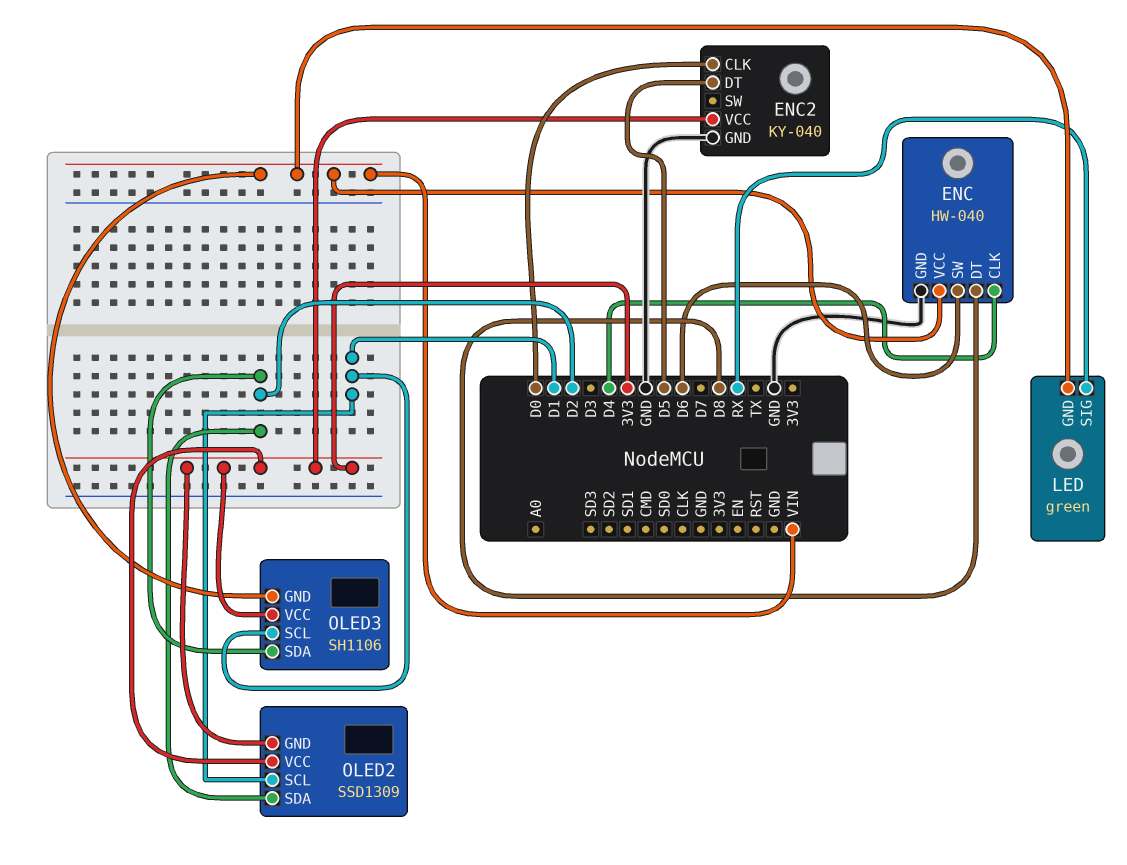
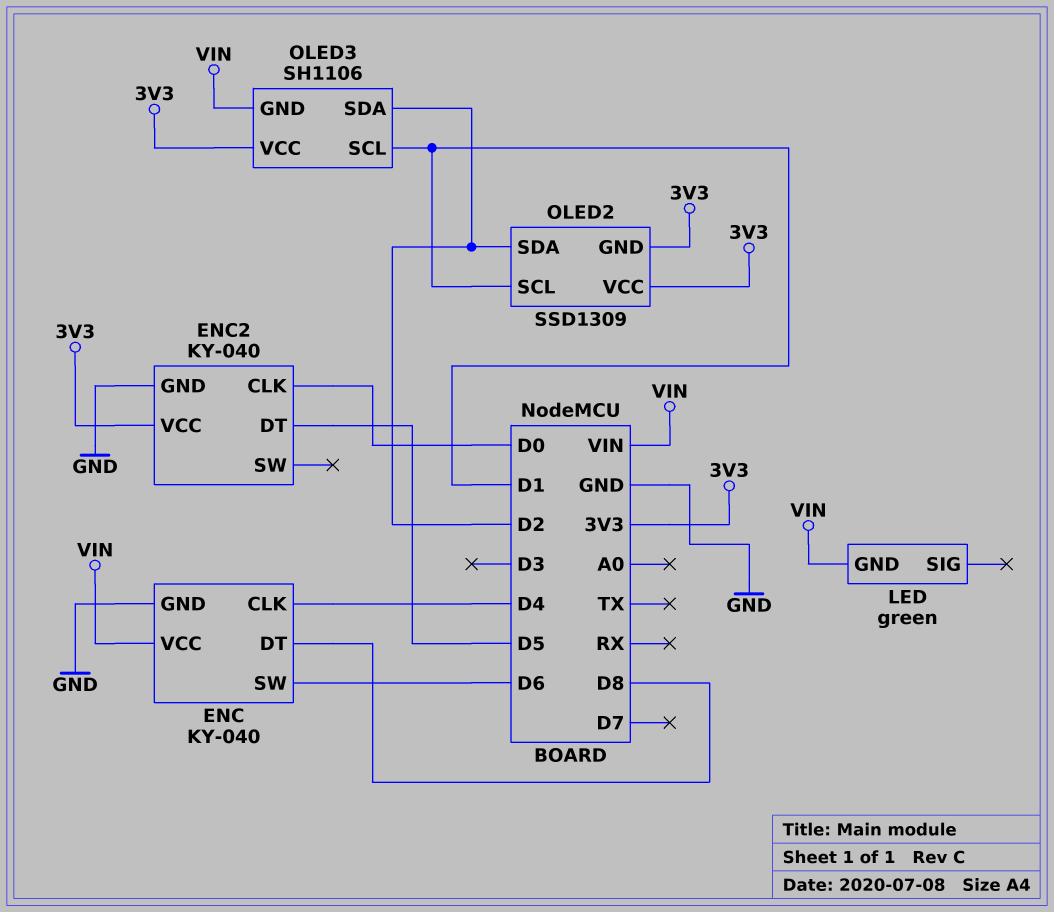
ENC: HW-040 -> KY-040
LED pin SIG: RX -> none

